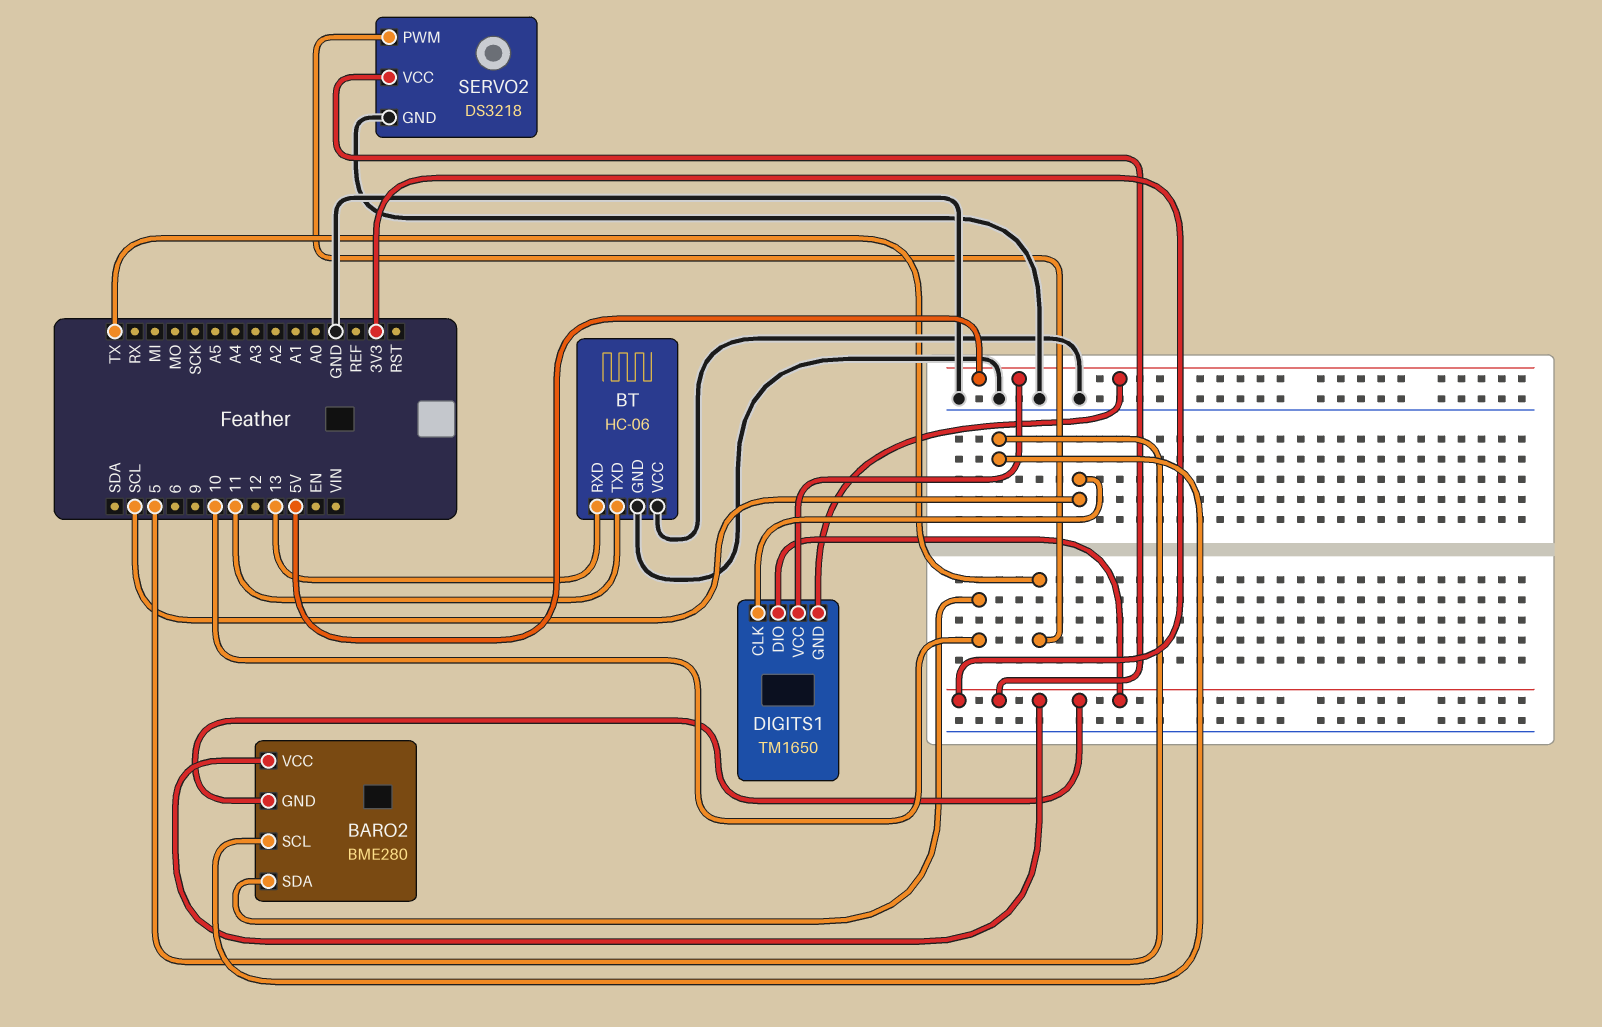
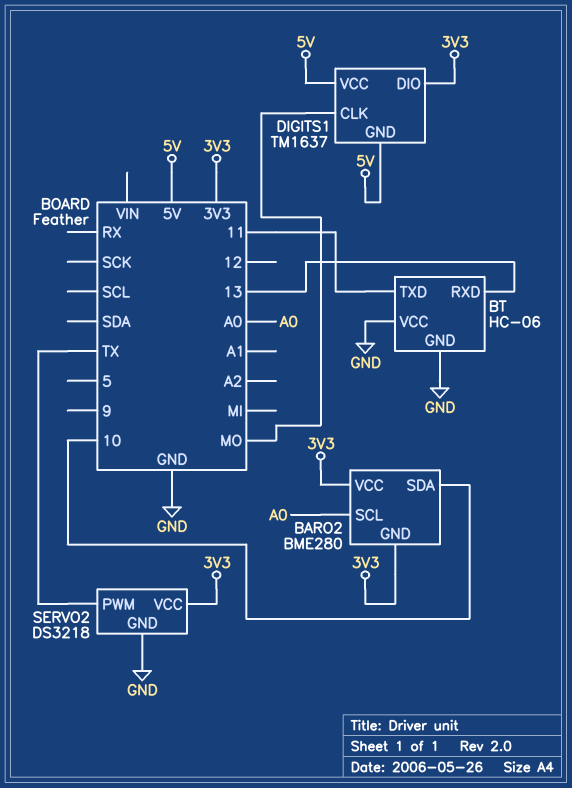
BARO2 pin SCL: 5 -> A0
DIGITS1: TM1650 -> TM1637
DIGITS1 pin CLK: SCL -> MO

